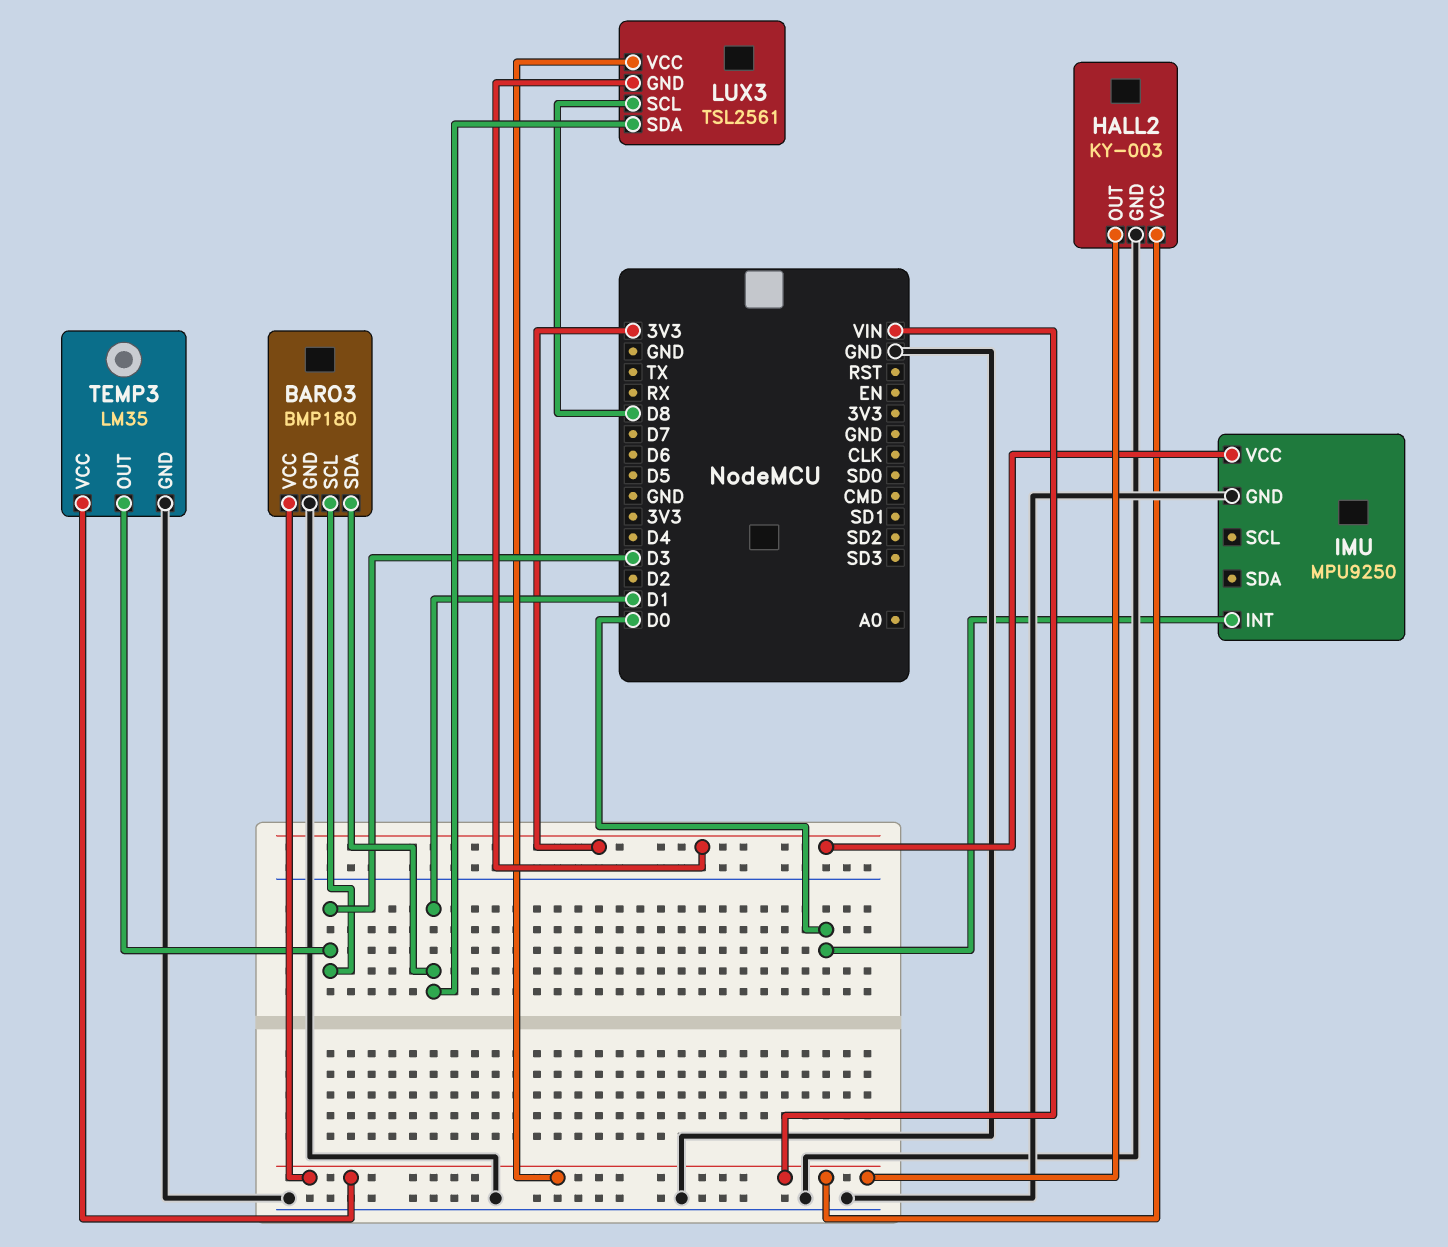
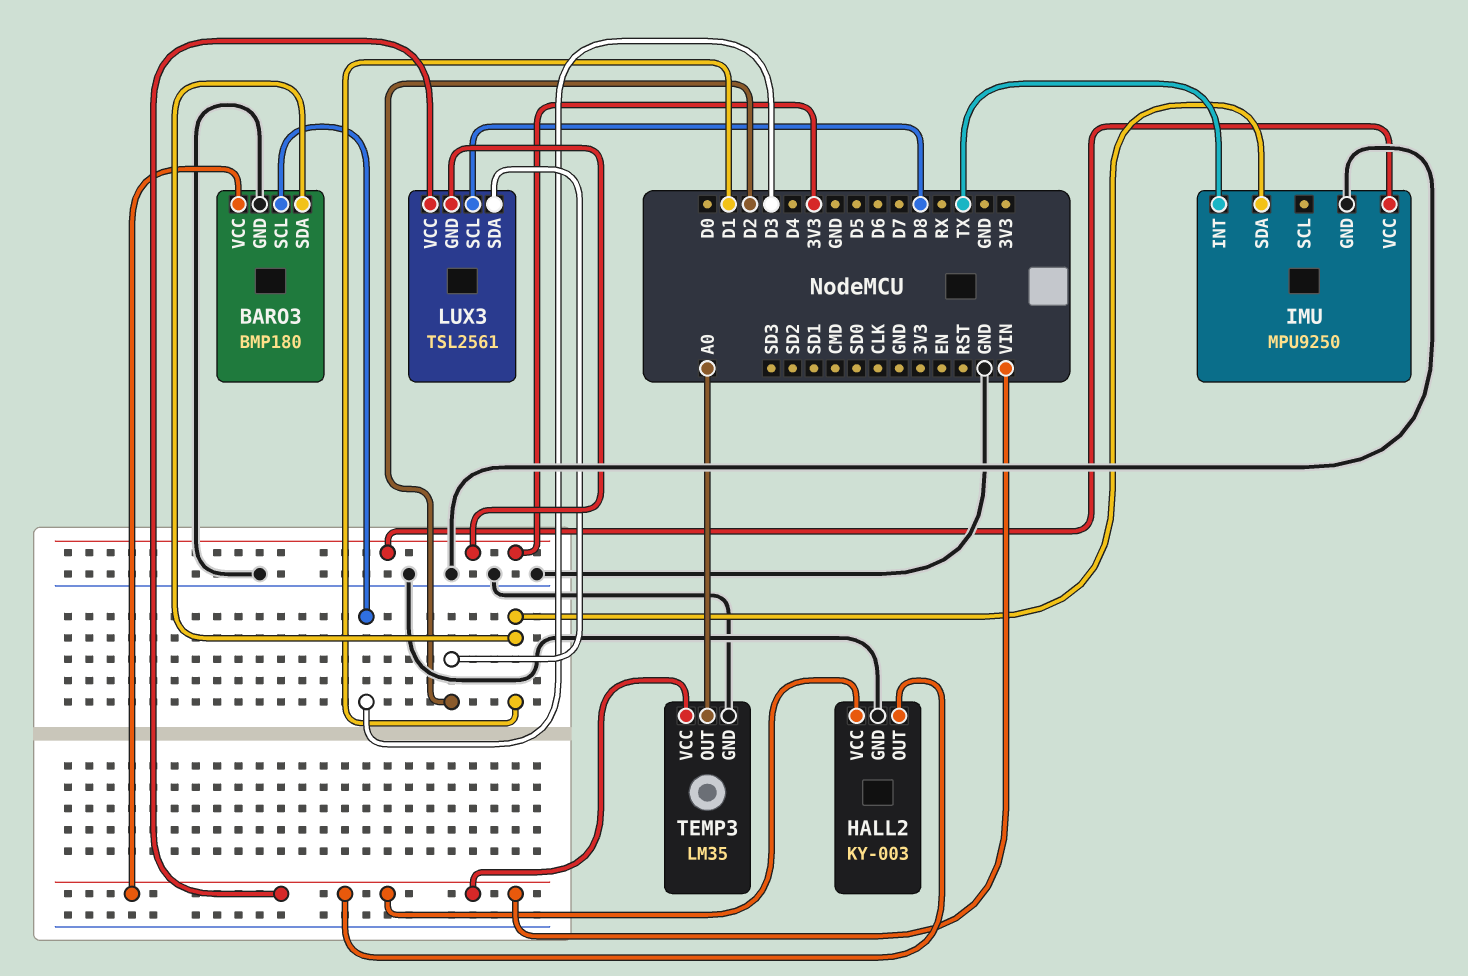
IMU pin INT: D0 -> TX
IMU pin SDA: none -> D1
LUX3 pin SDA: D1 -> D2
TEMP3 pin OUT: D3 -> A0

